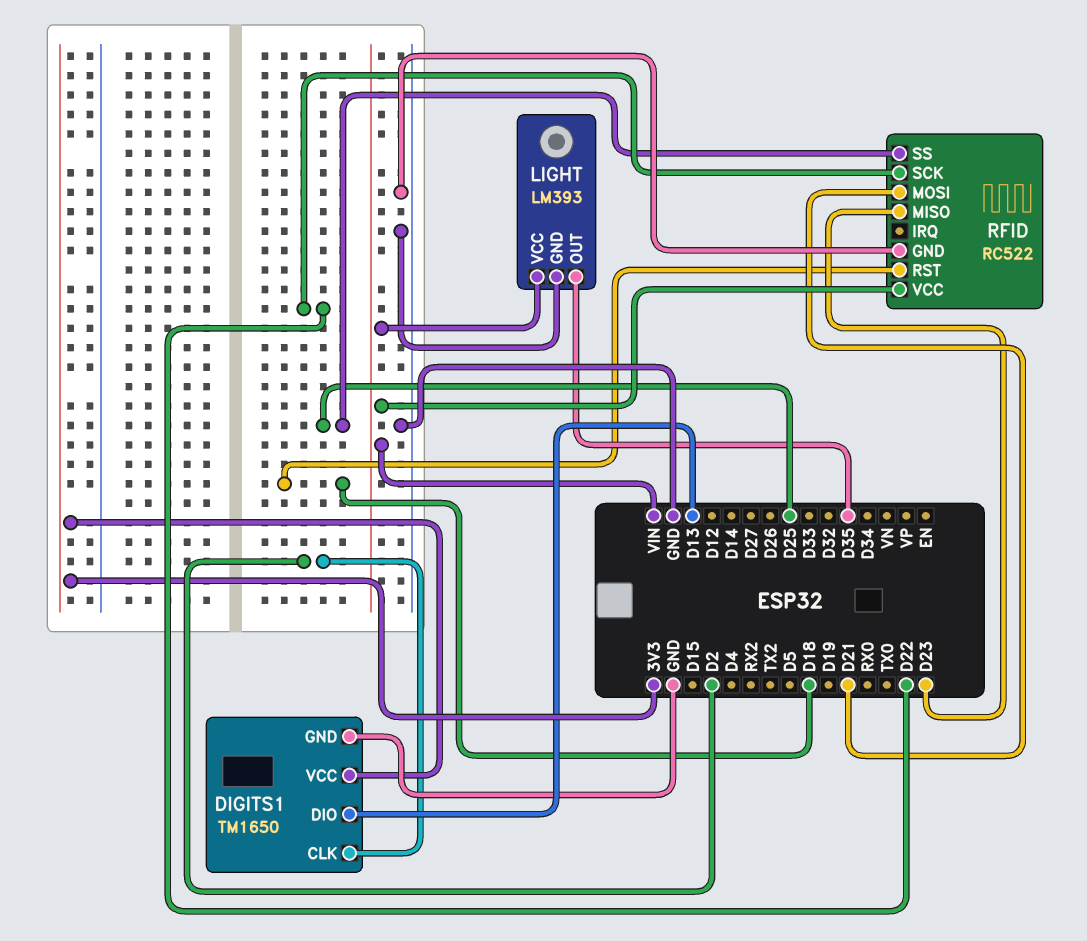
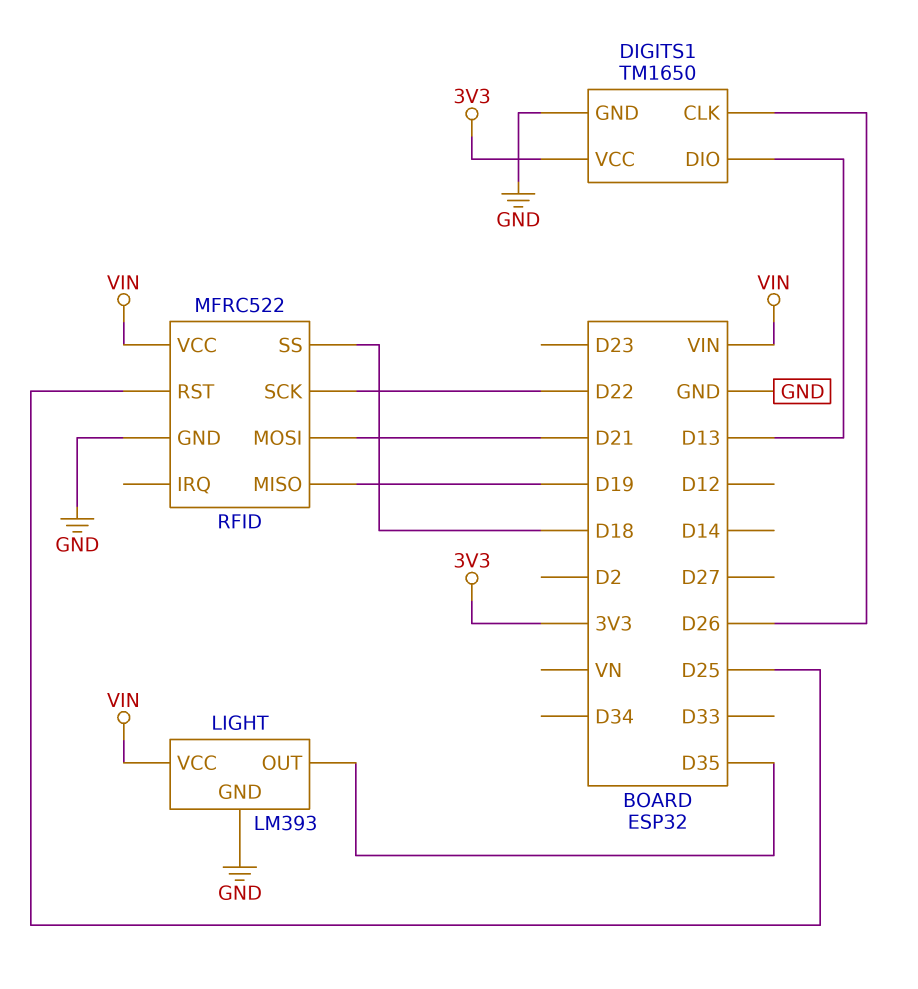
DIGITS1 pin CLK: D2 -> D26
RFID: RC522 -> MFRC522
RFID pin MISO: D23 -> D19
RFID pin RST: D18 -> D25
RFID pin SS: D25 -> D18

